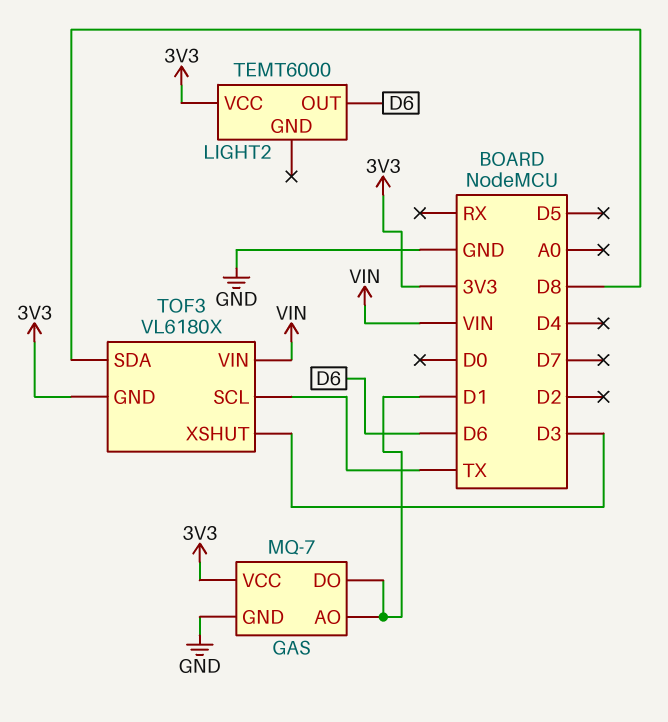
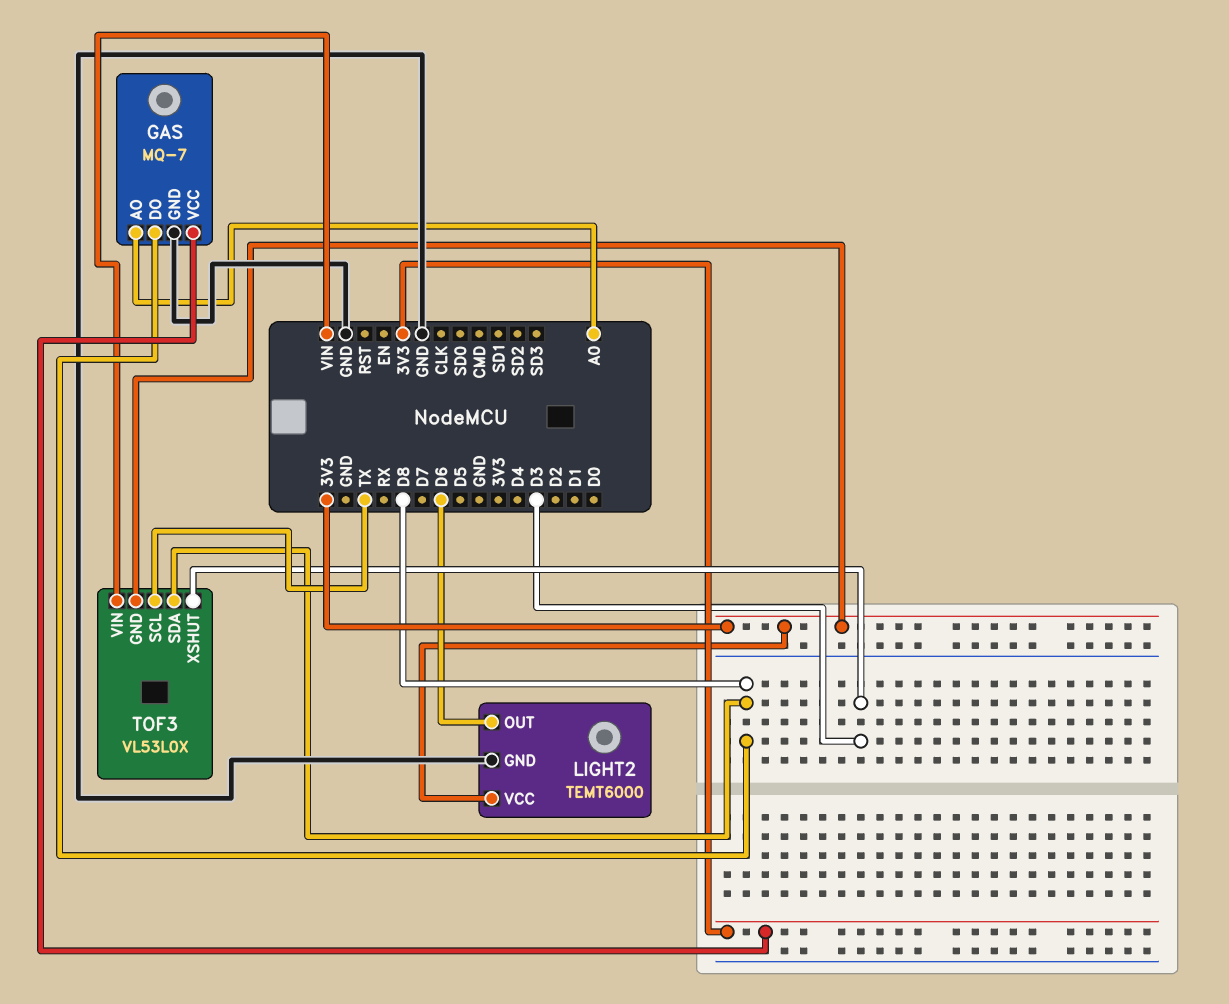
GAS pin AO: D1 -> A0
GAS pin DO: D1 -> D8
LIGHT2 pin GND: none -> GND
TOF3: VL6180X -> VL53L0X

